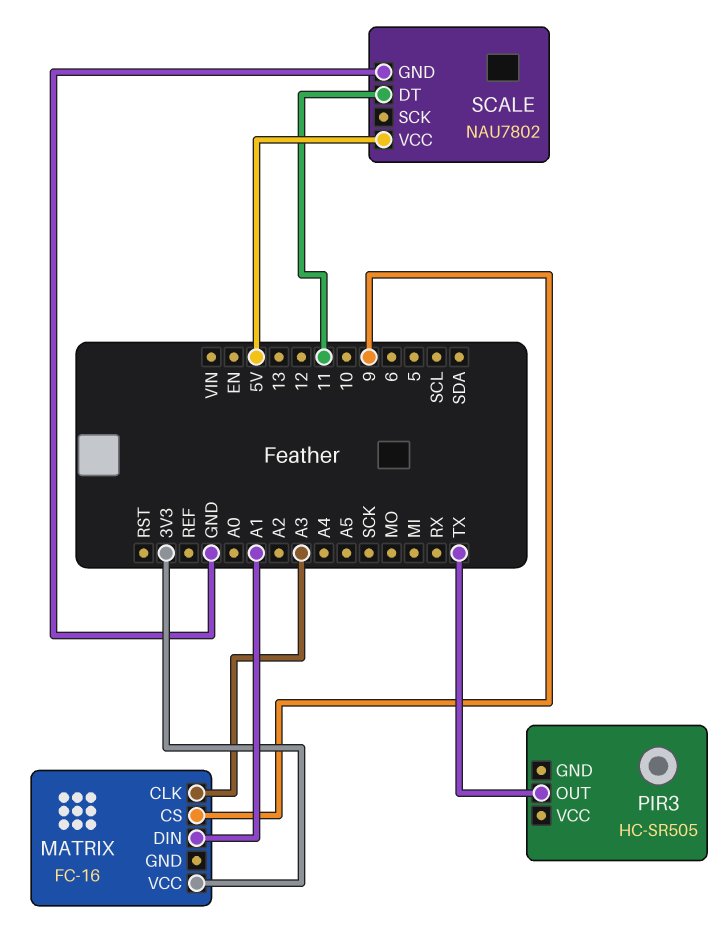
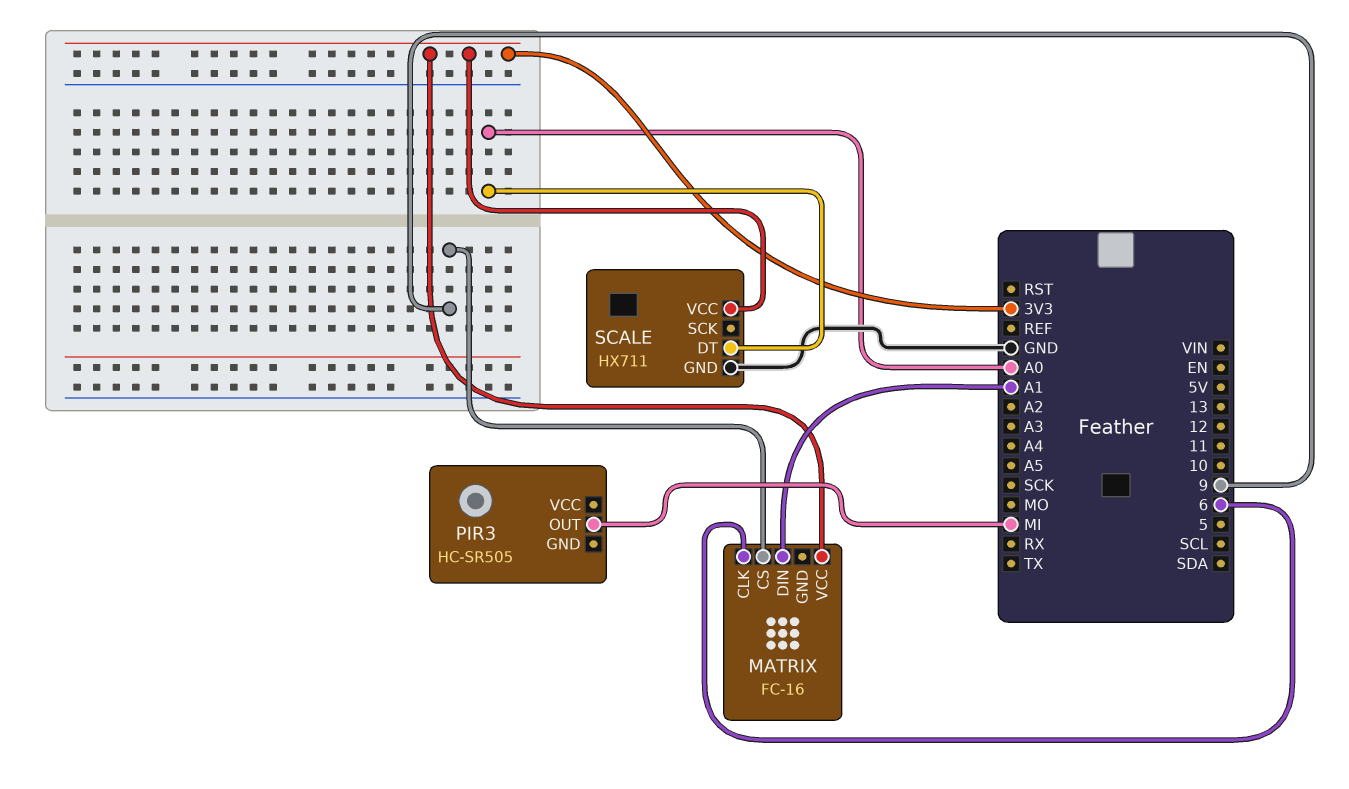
MATRIX pin CLK: A3 -> 6
PIR3 pin OUT: TX -> MI
SCALE: NAU7802 -> HX711
SCALE pin DT: 11 -> A0
SCALE pin VCC: 5V -> 3V3

